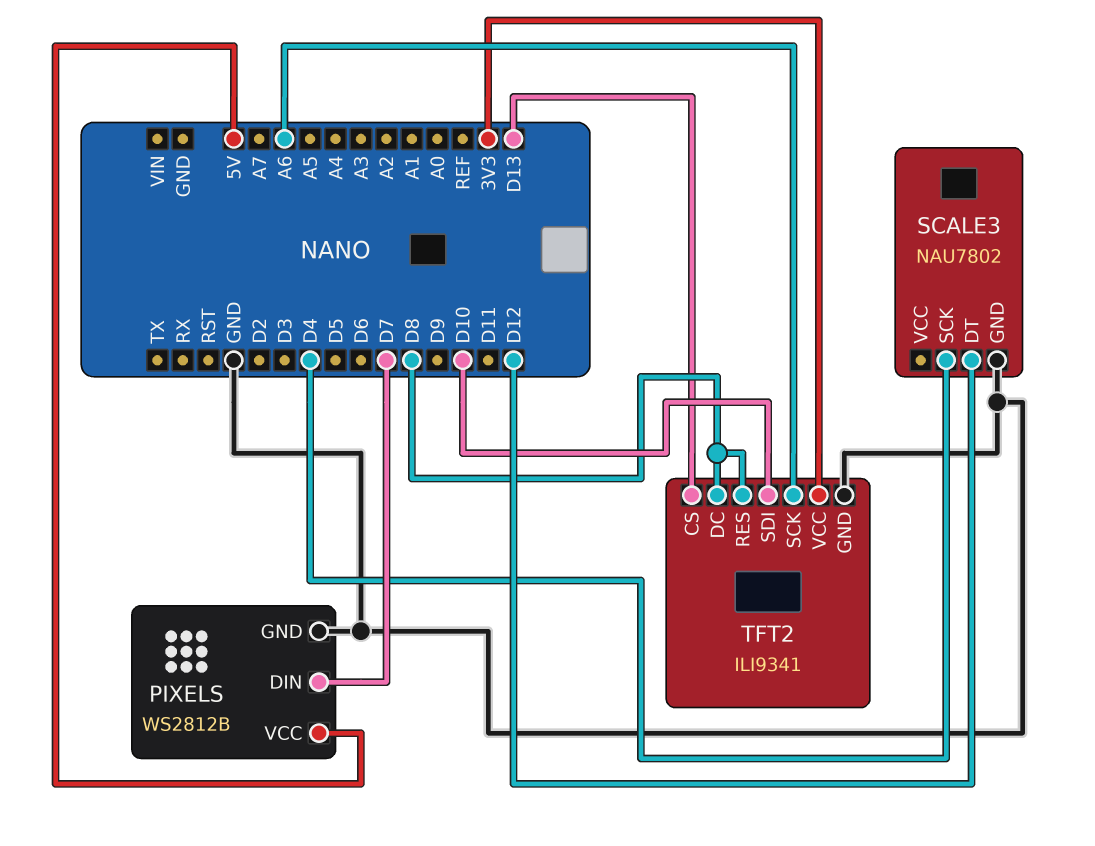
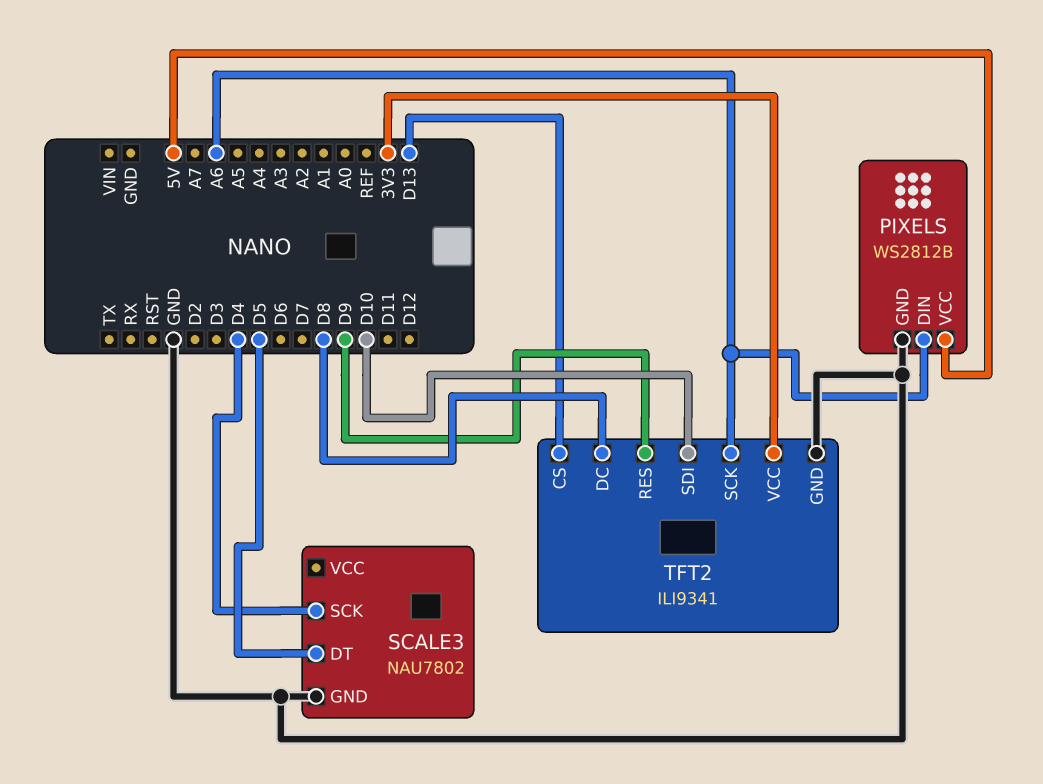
PIXELS pin DIN: D7 -> A6
SCALE3 pin DT: D12 -> D5
TFT2 pin RES: D8 -> D9

